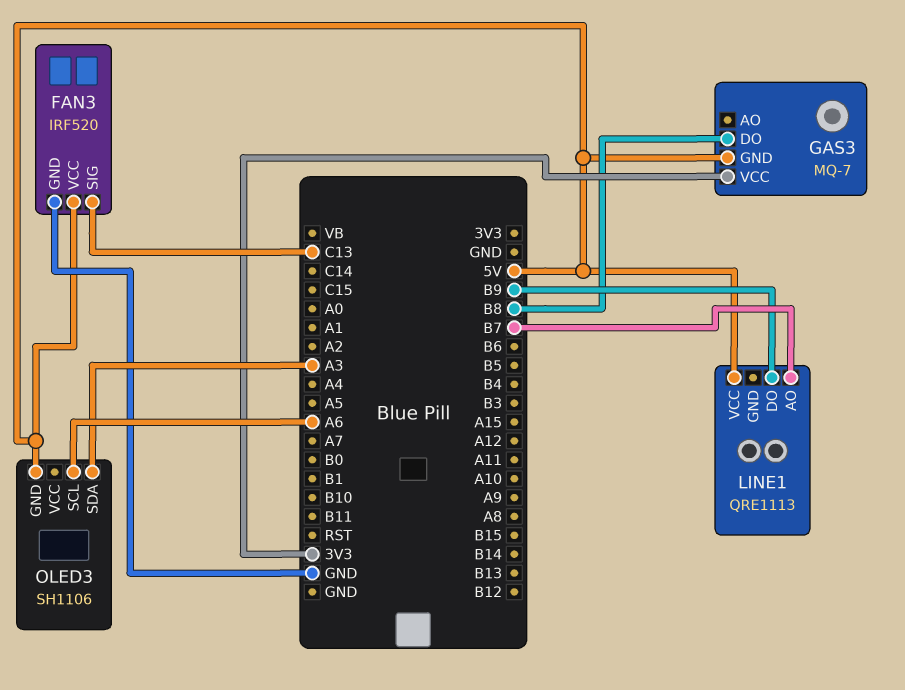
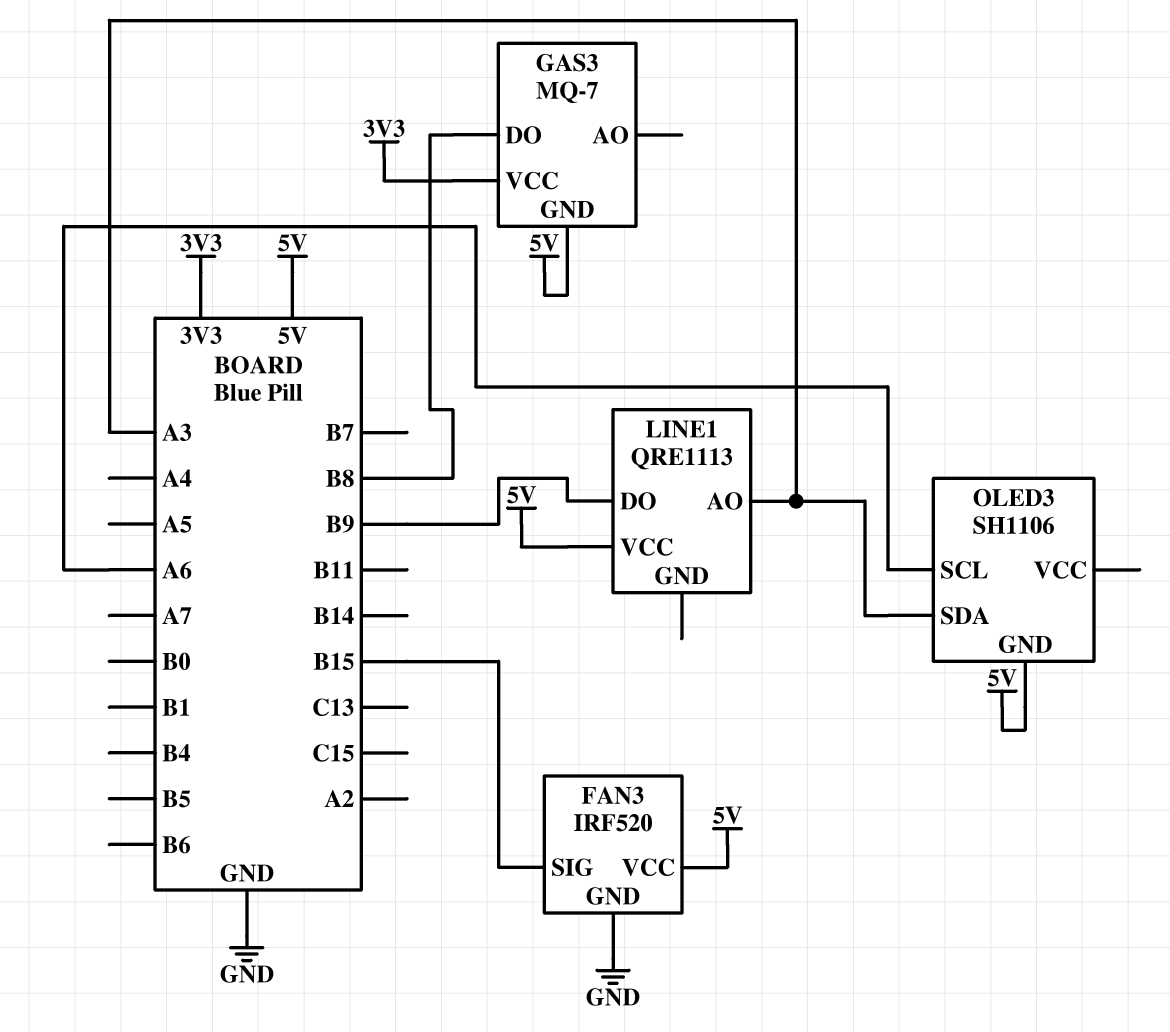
FAN3 pin SIG: C13 -> B15
LINE1 pin AO: B7 -> A3

